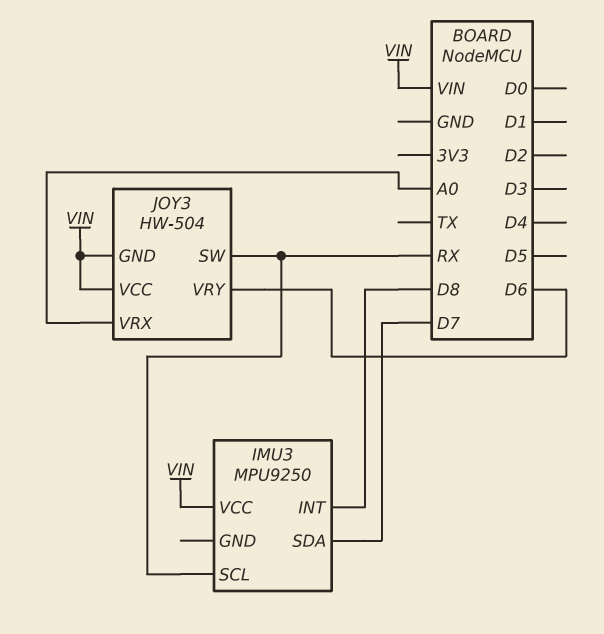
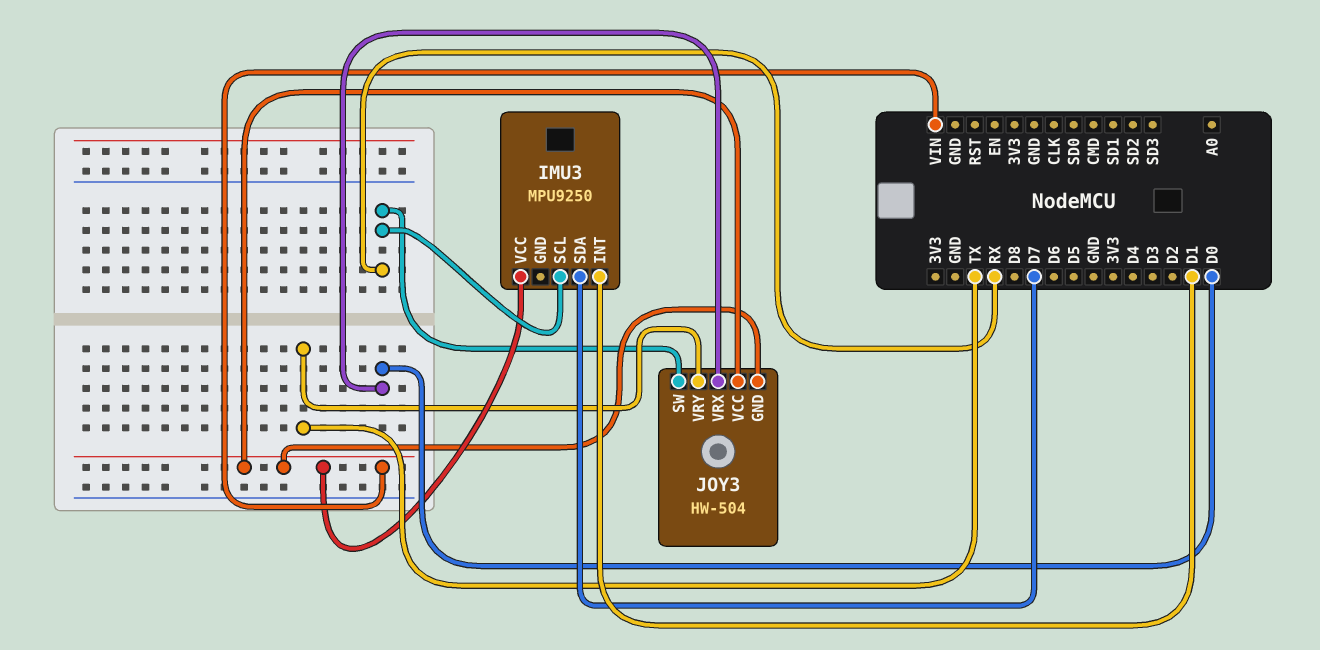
IMU3 pin INT: D8 -> D1
JOY3 pin VRX: A0 -> D0
JOY3 pin VRY: D6 -> TX

